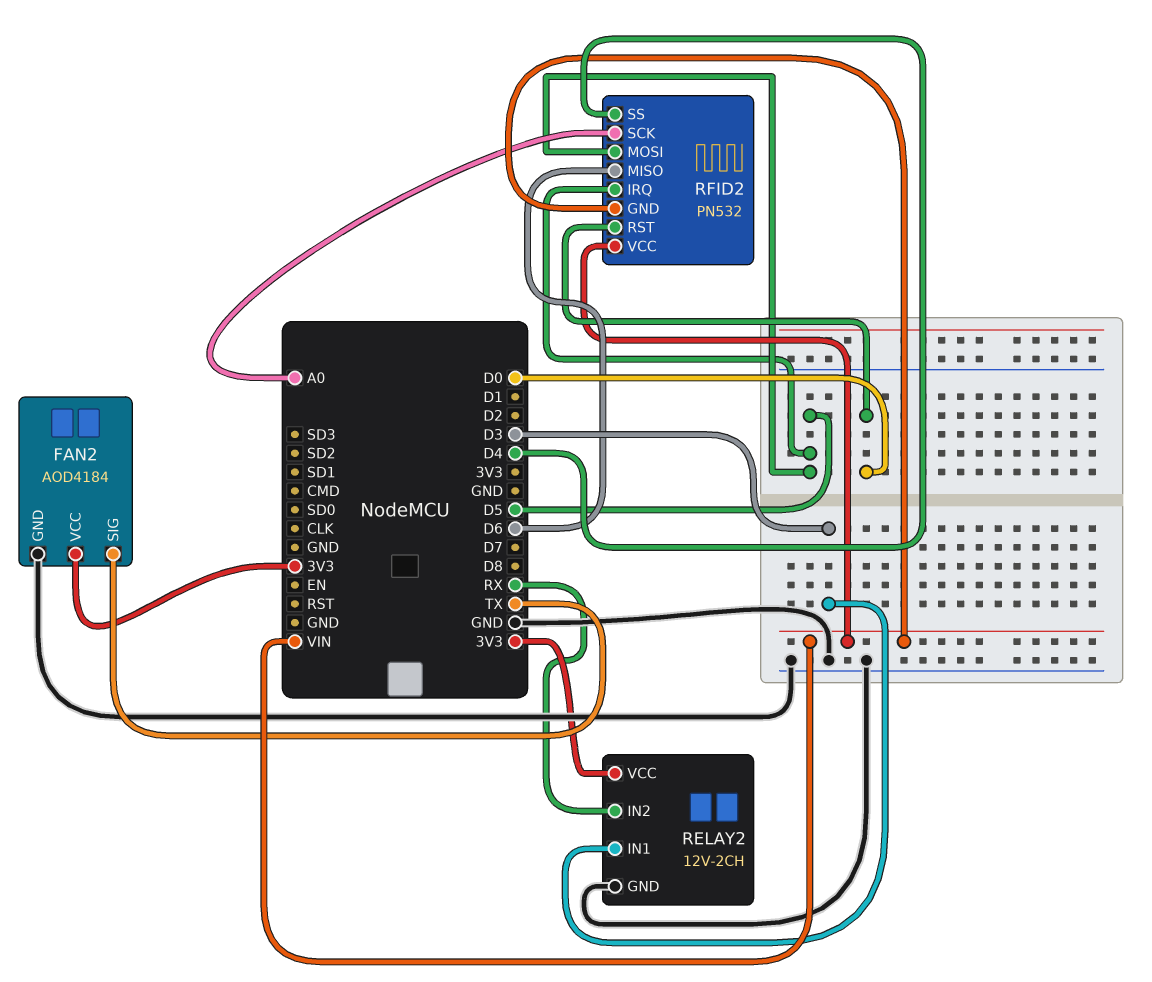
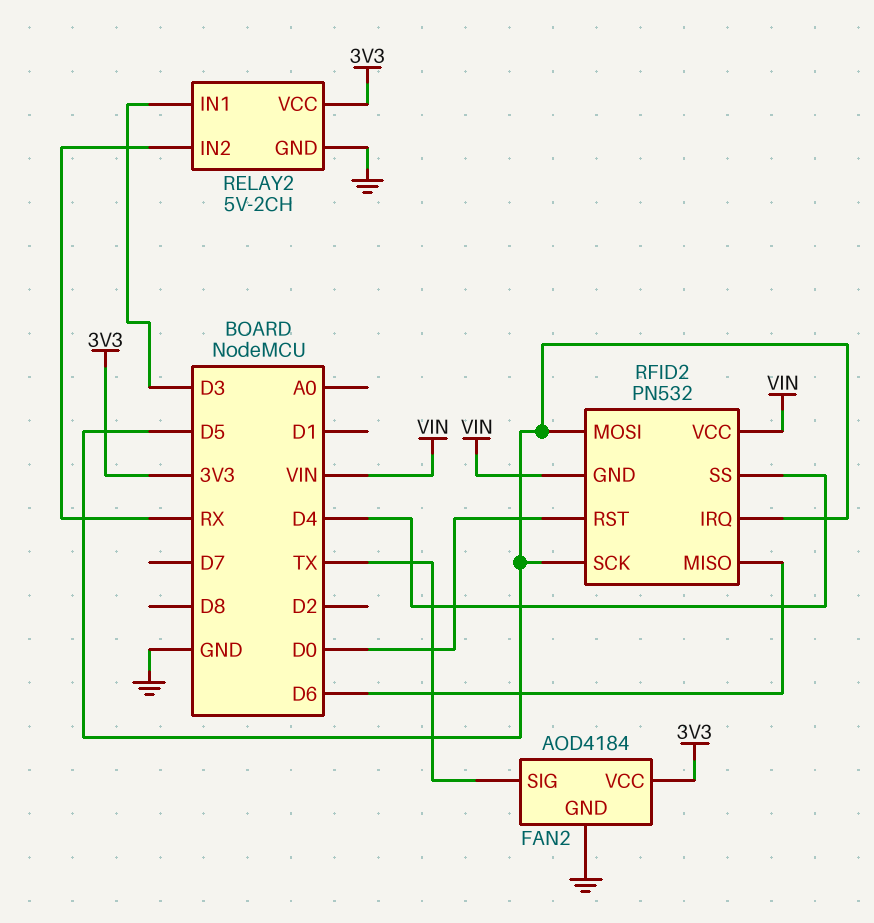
RELAY2: 12V-2CH -> 5V-2CH
RFID2 pin SCK: A0 -> D5

